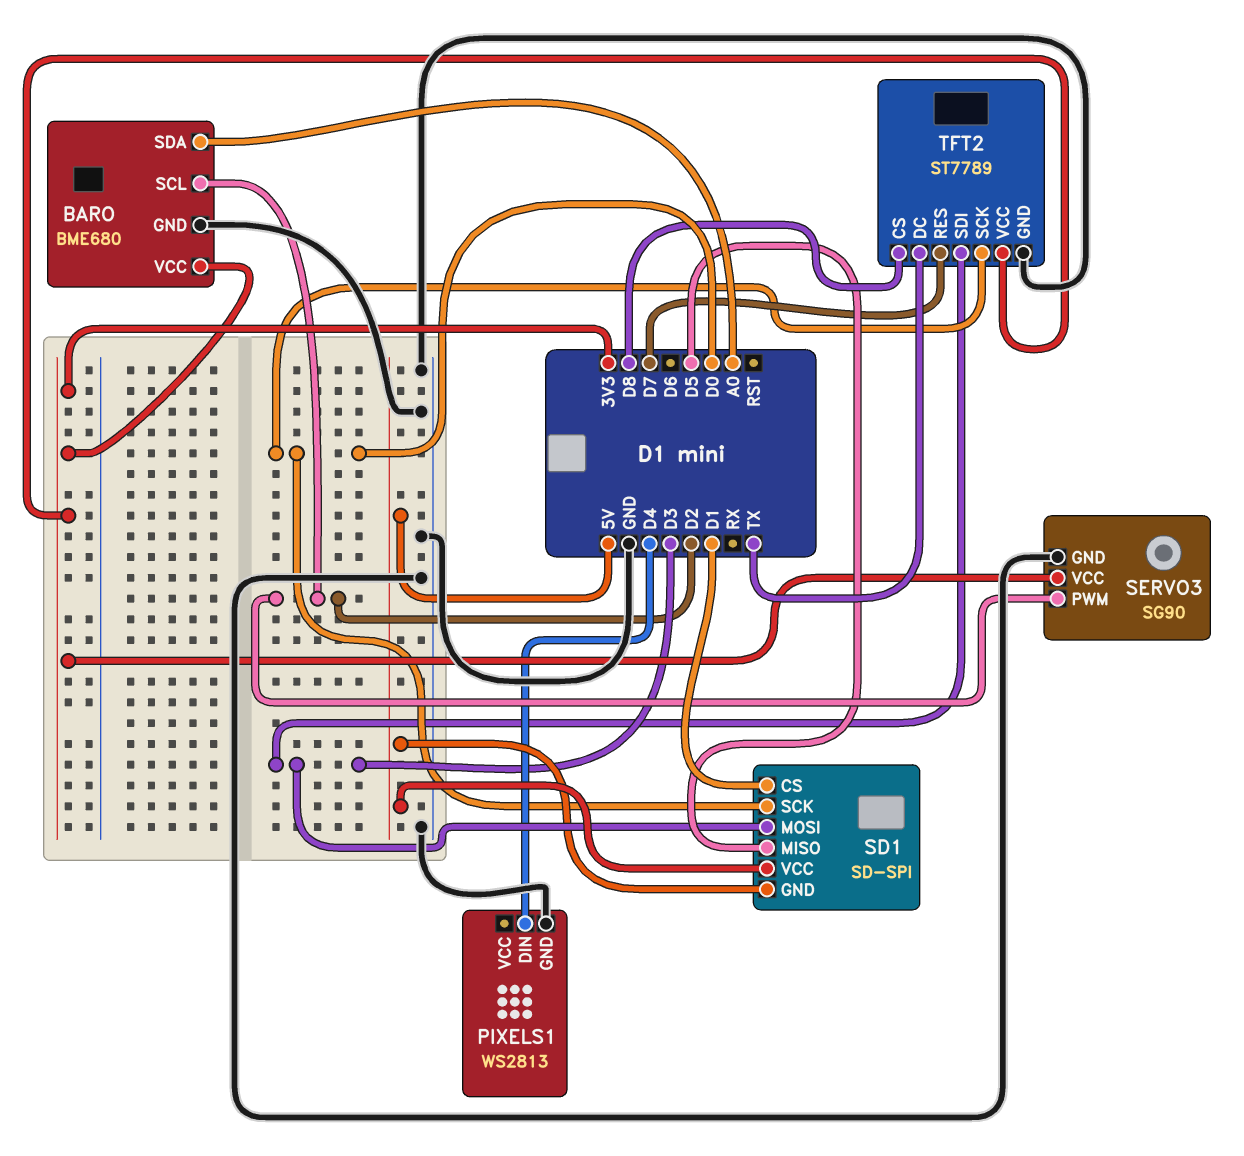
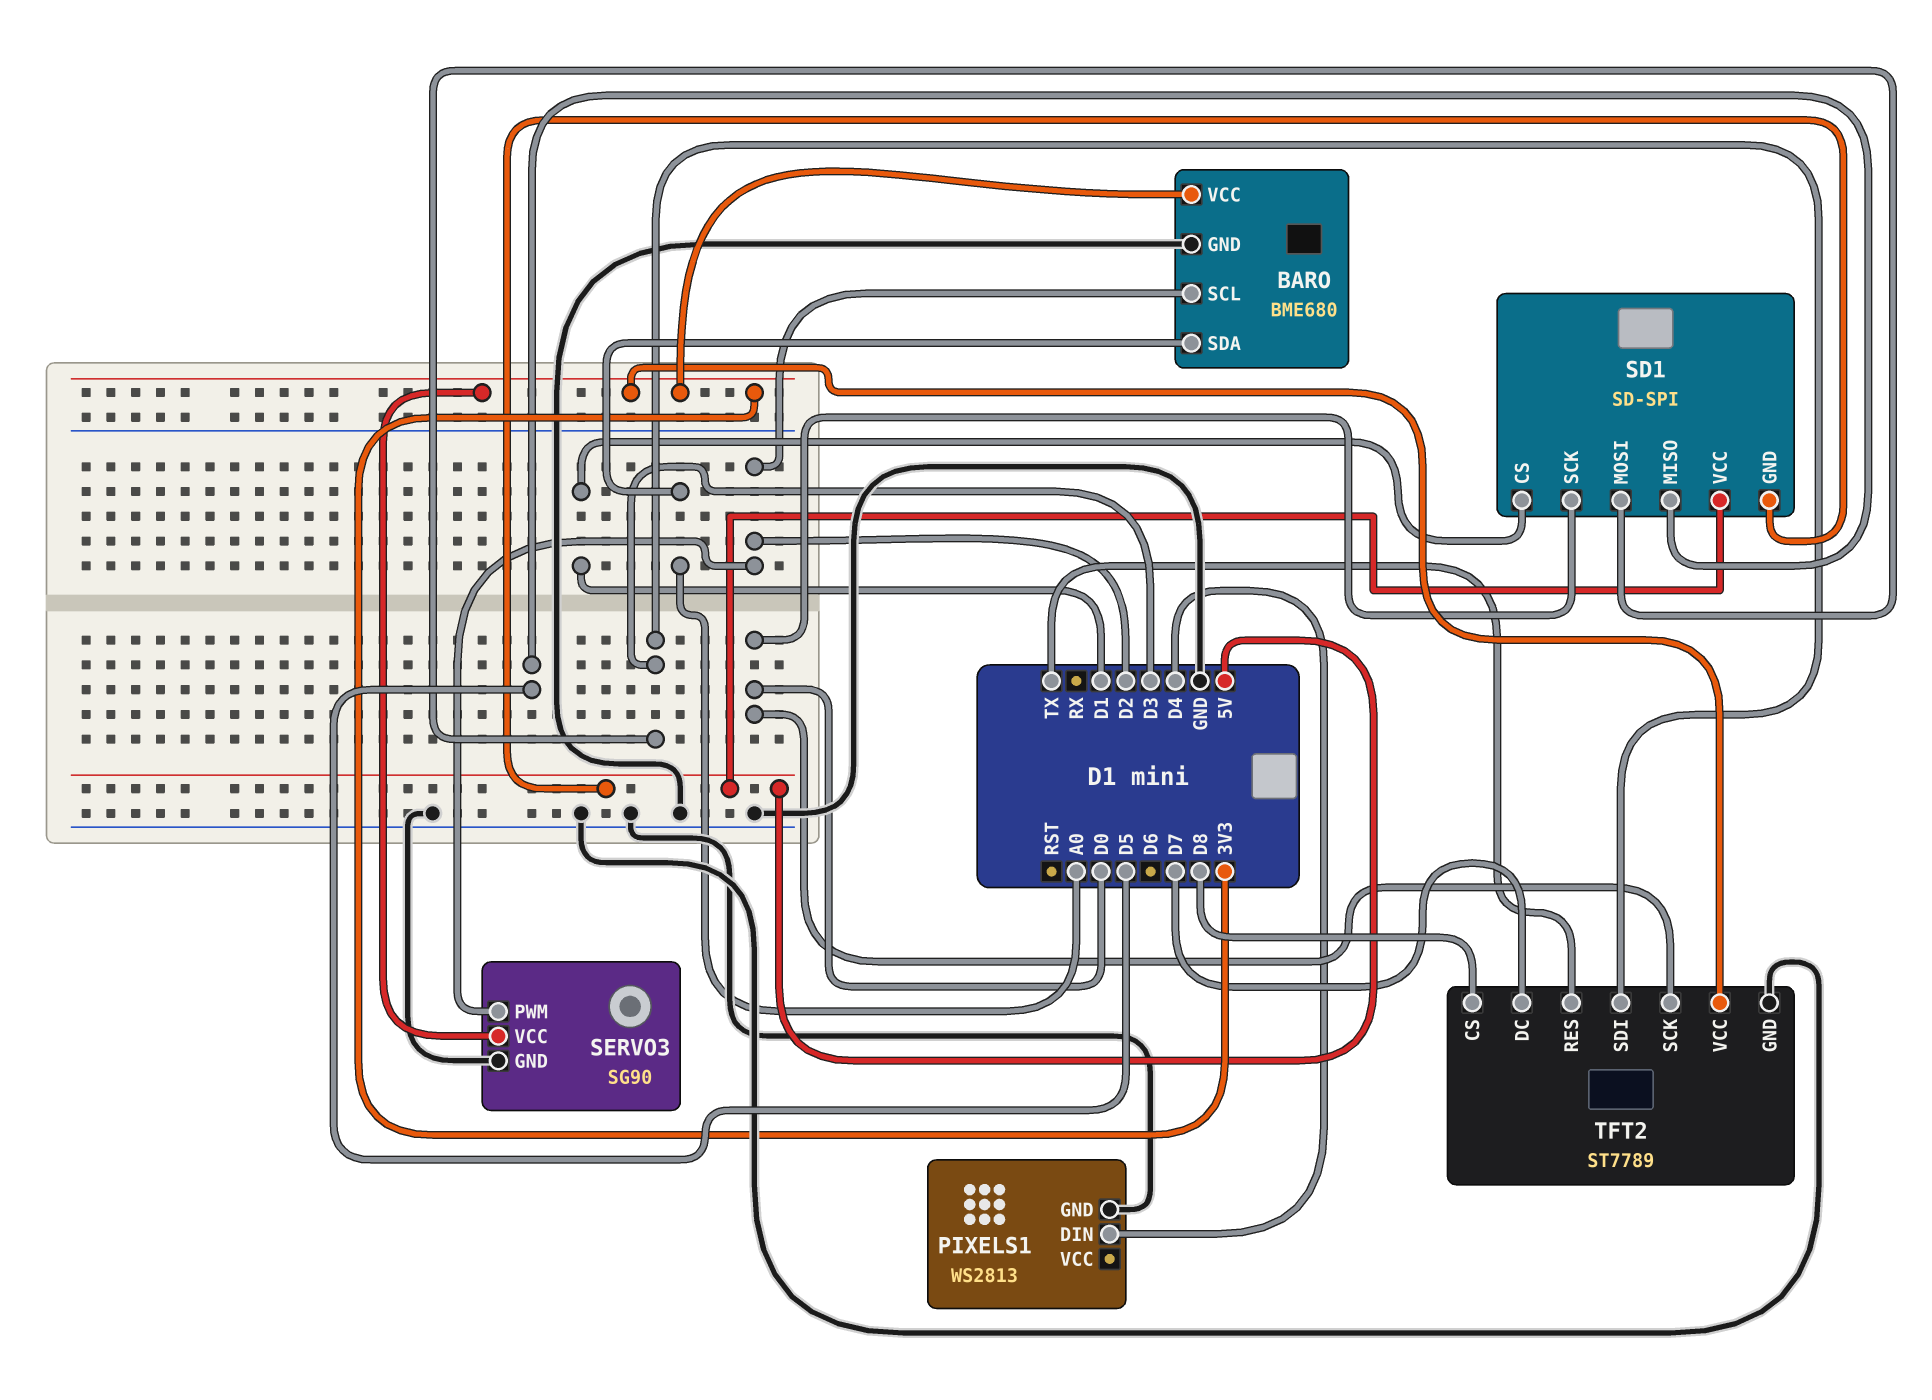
TFT2 pin DC: TX -> D7
TFT2 pin RES: D7 -> TX

